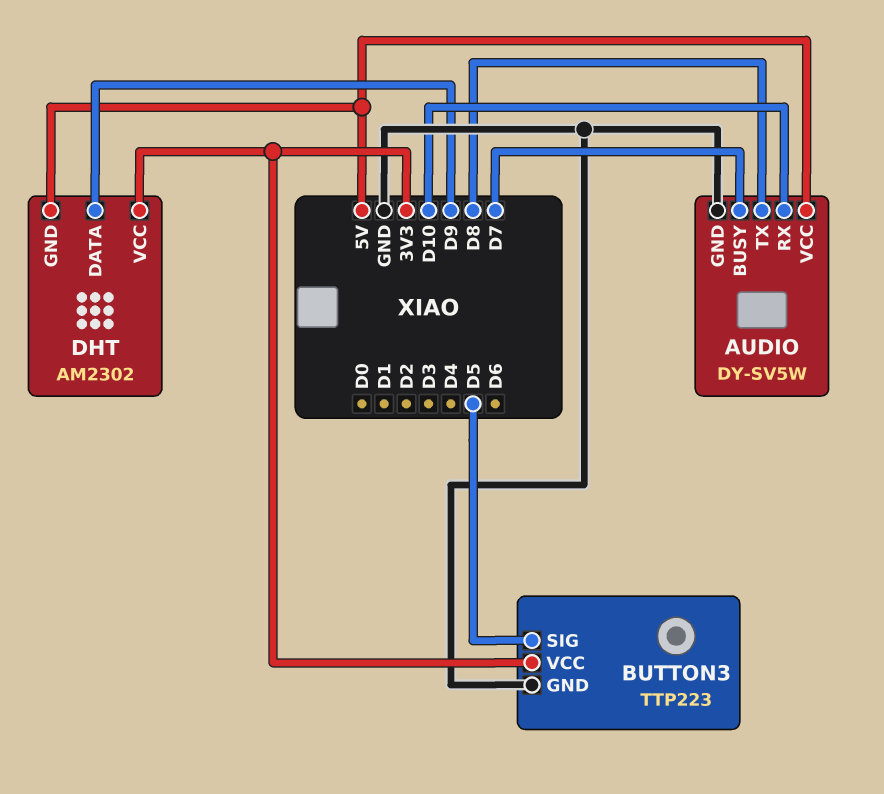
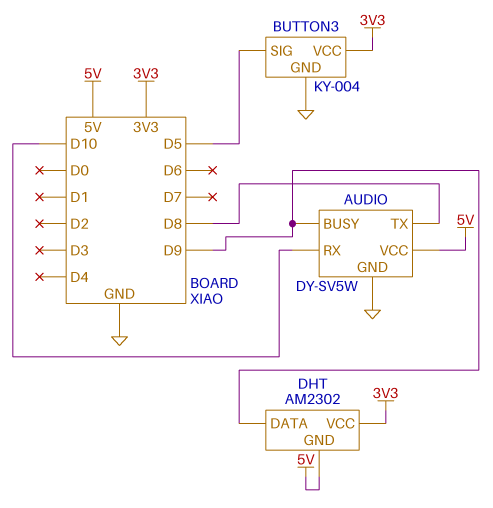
AUDIO pin BUSY: D7 -> D9
BUTTON3: TTP223 -> KY-004

